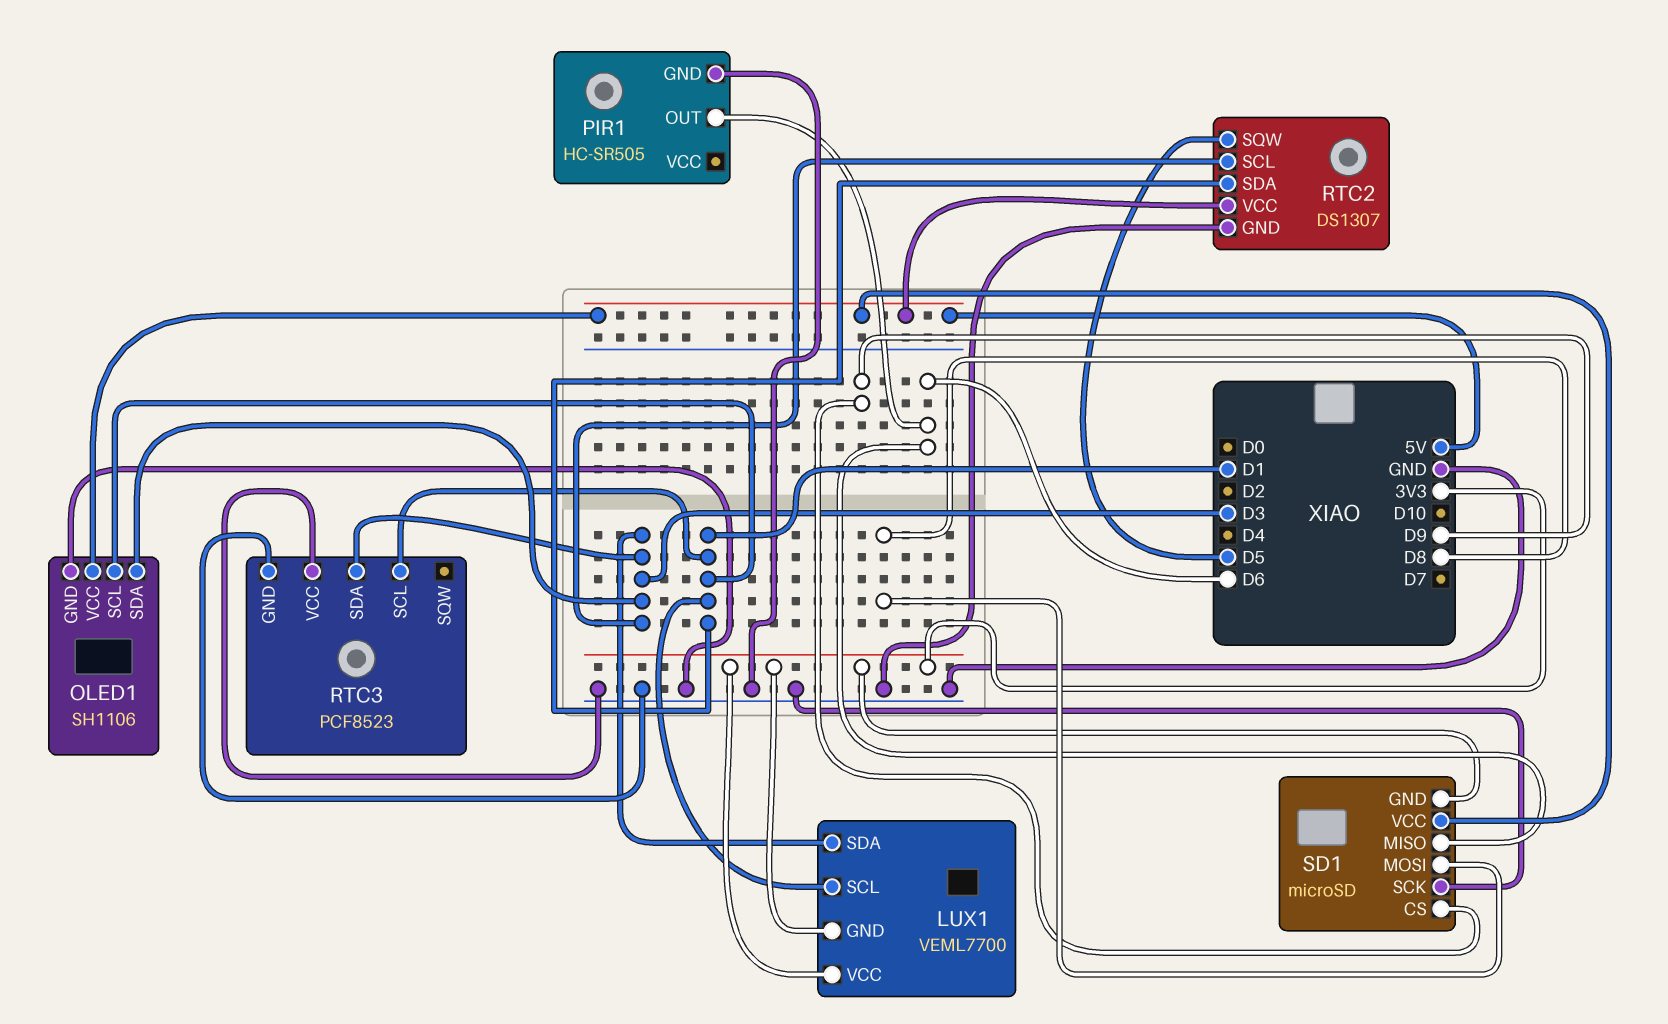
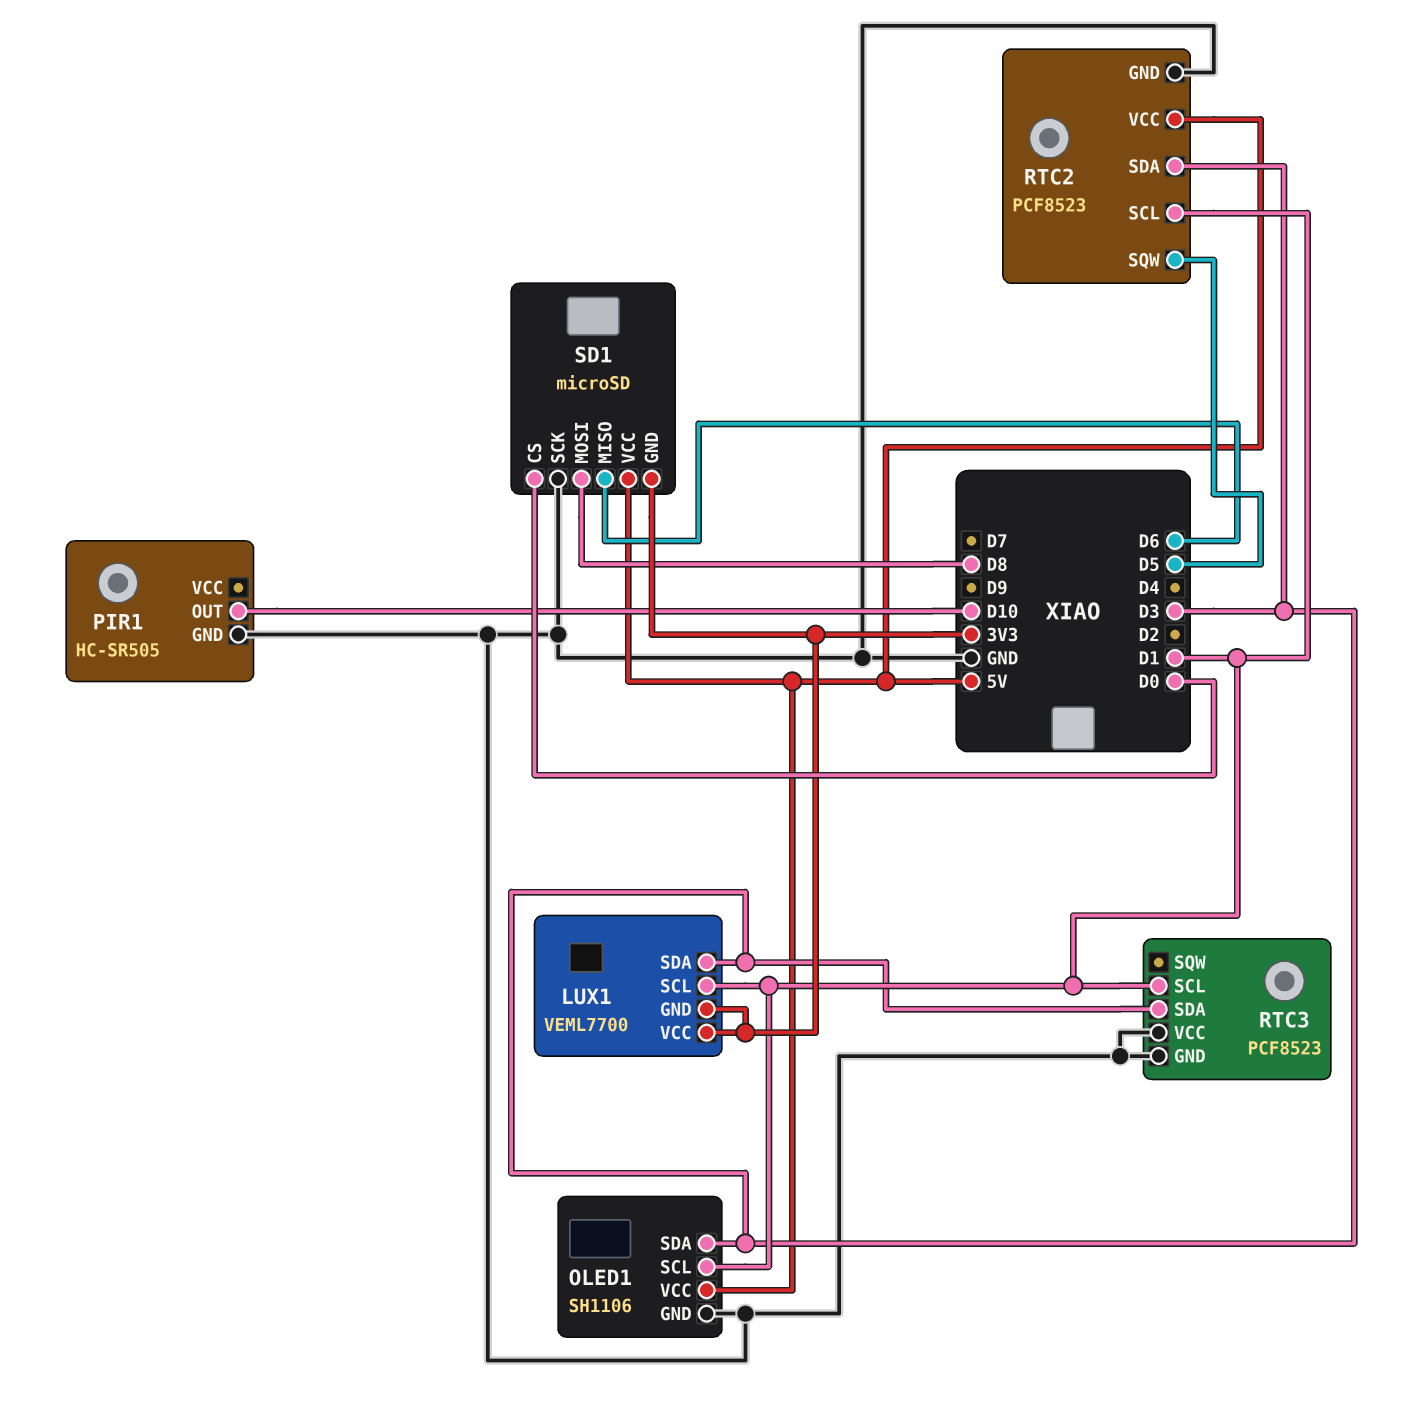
PIR1 pin OUT: D6 -> D10
RTC2: DS1307 -> PCF8523
RTC2 pin SCL: D3 -> D1
RTC2 pin SDA: D1 -> D3
SD1 pin CS: D9 -> D0

